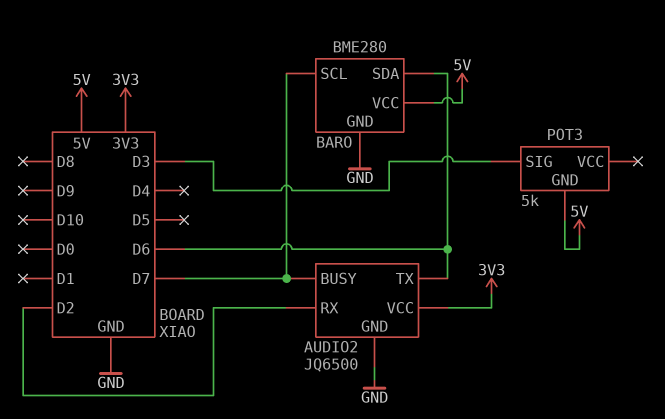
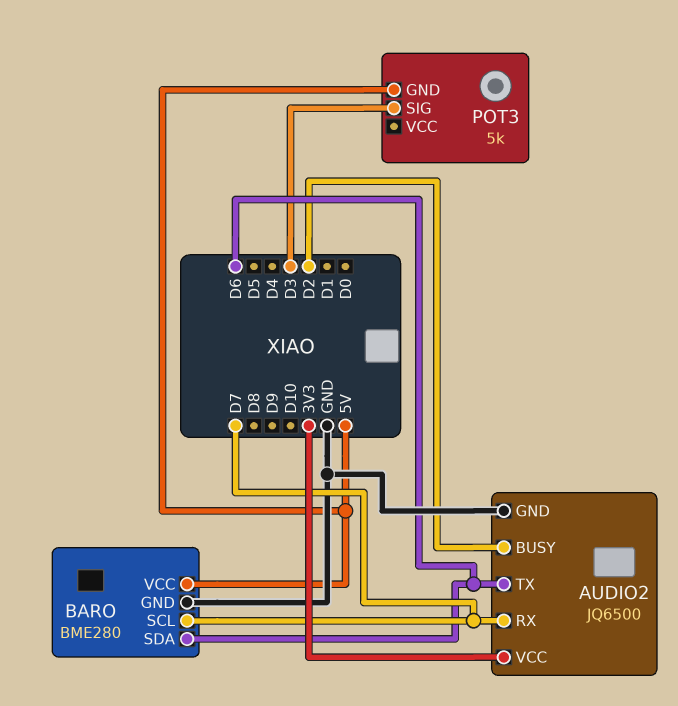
AUDIO2 pin BUSY: D7 -> D2
AUDIO2 pin RX: D2 -> D7

